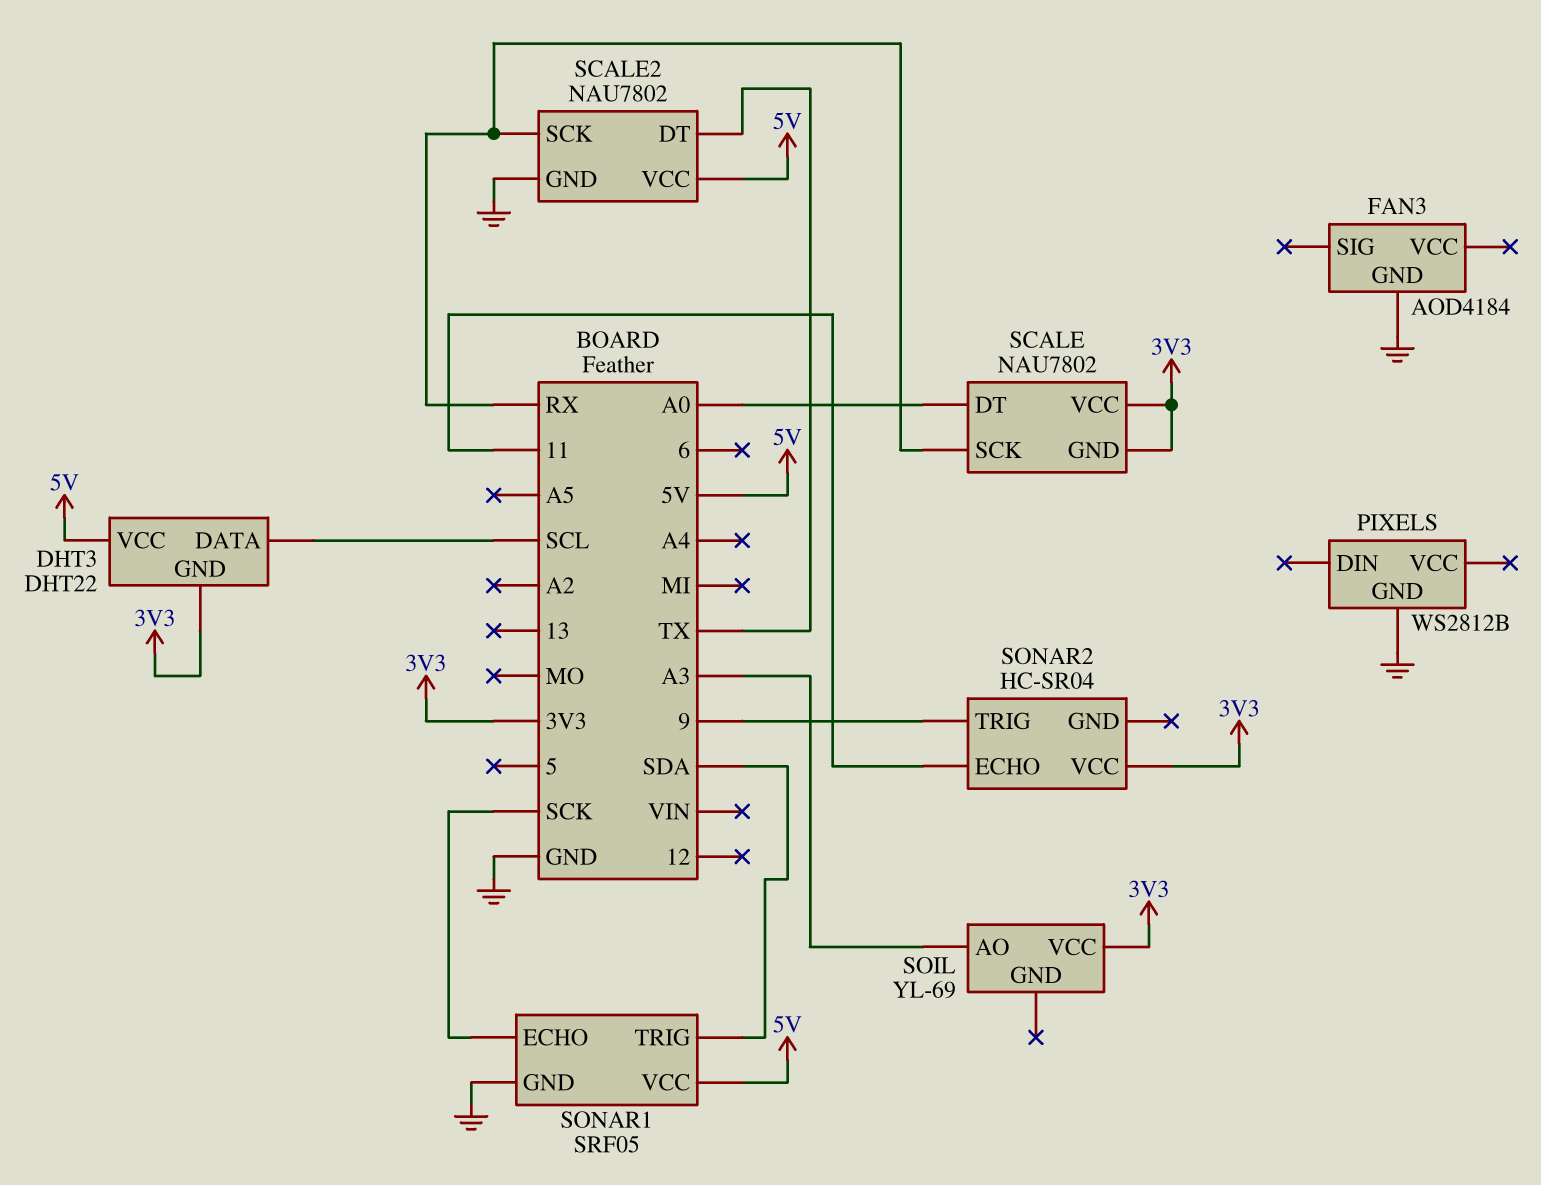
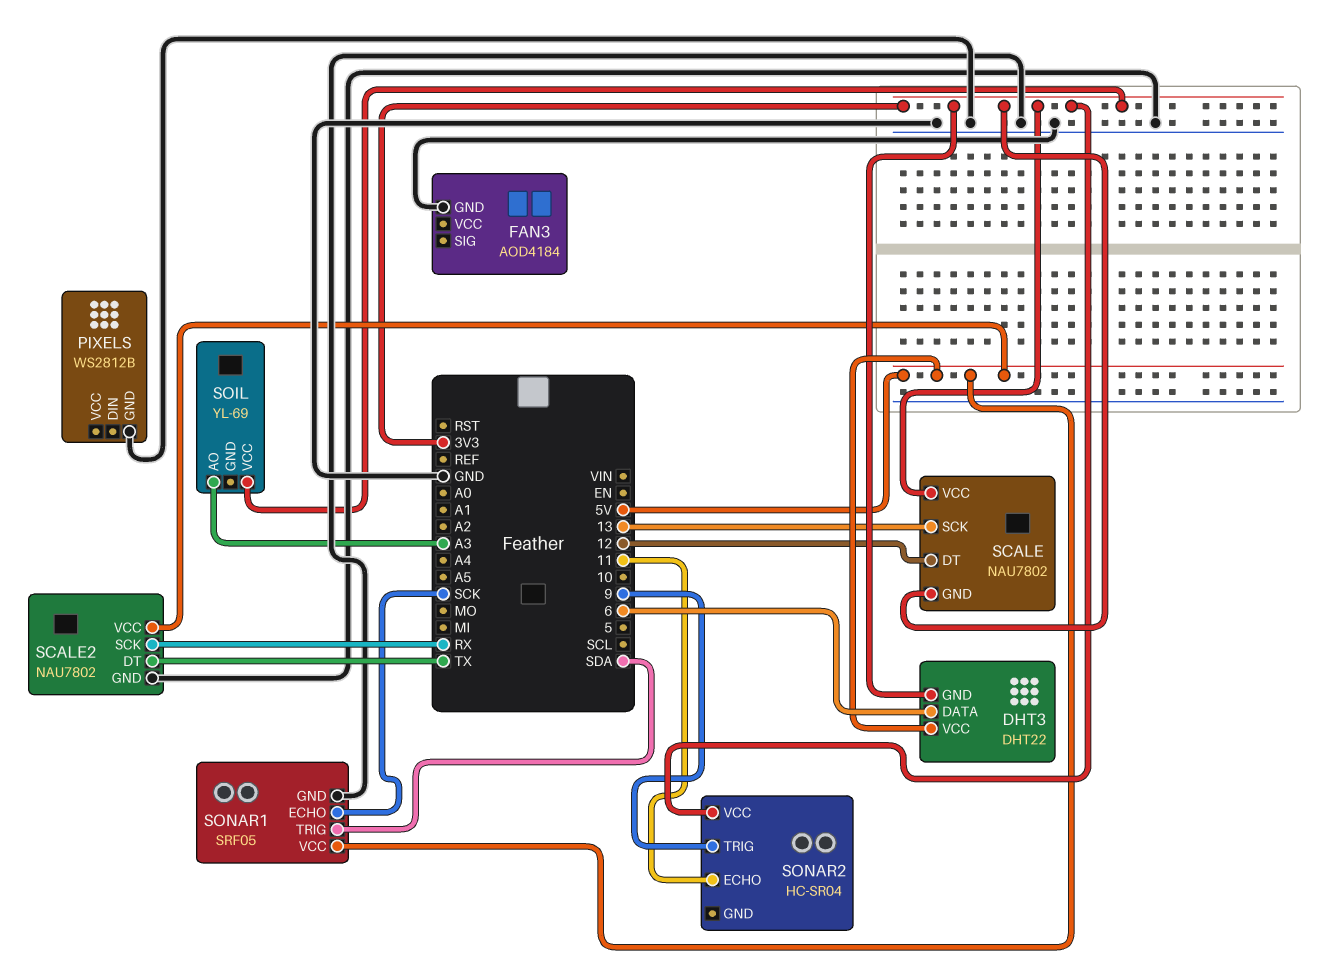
DHT3 pin DATA: SCL -> 6
SCALE pin DT: A0 -> 12
SCALE pin SCK: RX -> 13

